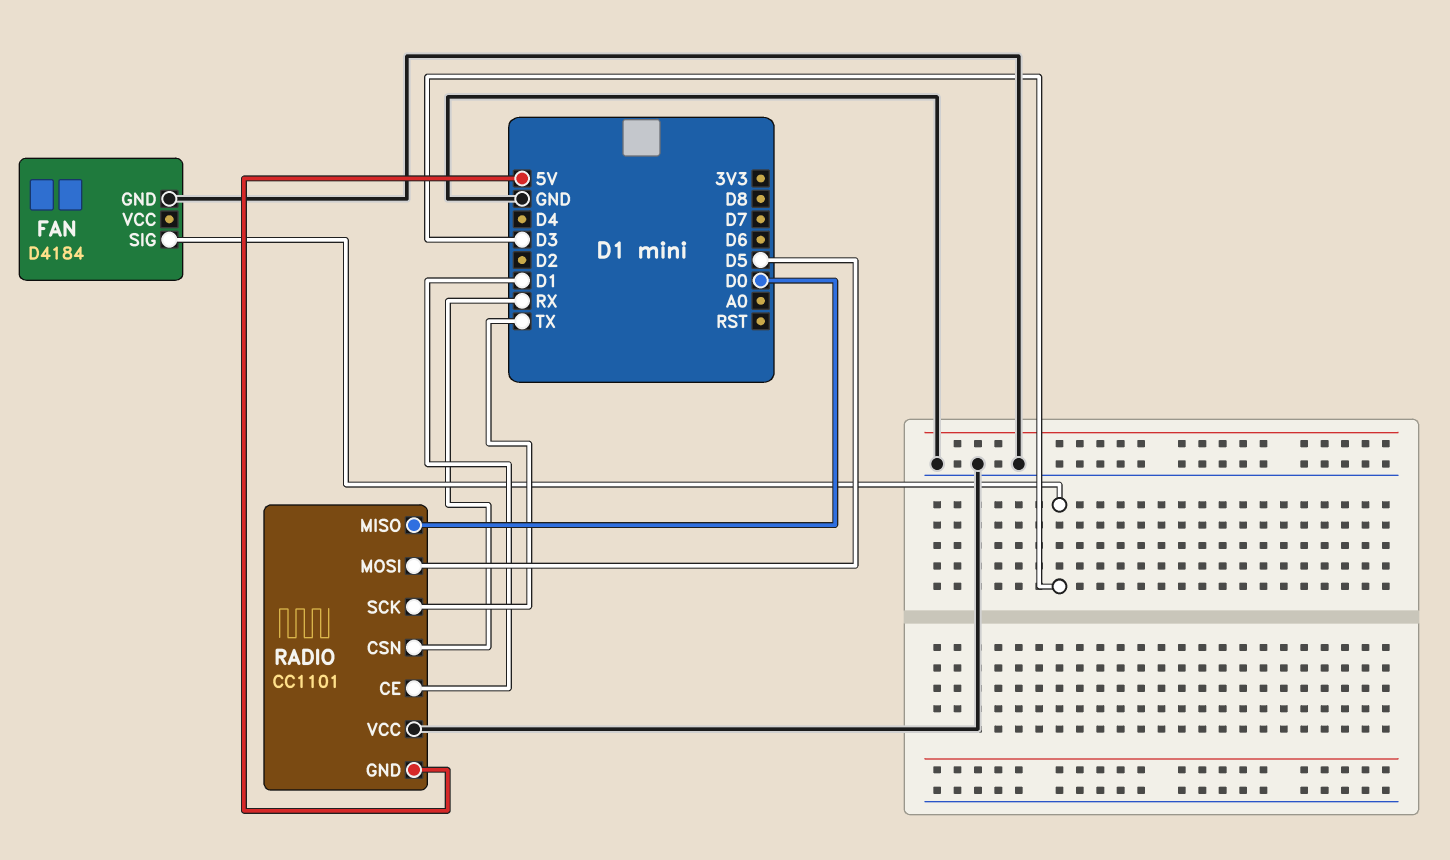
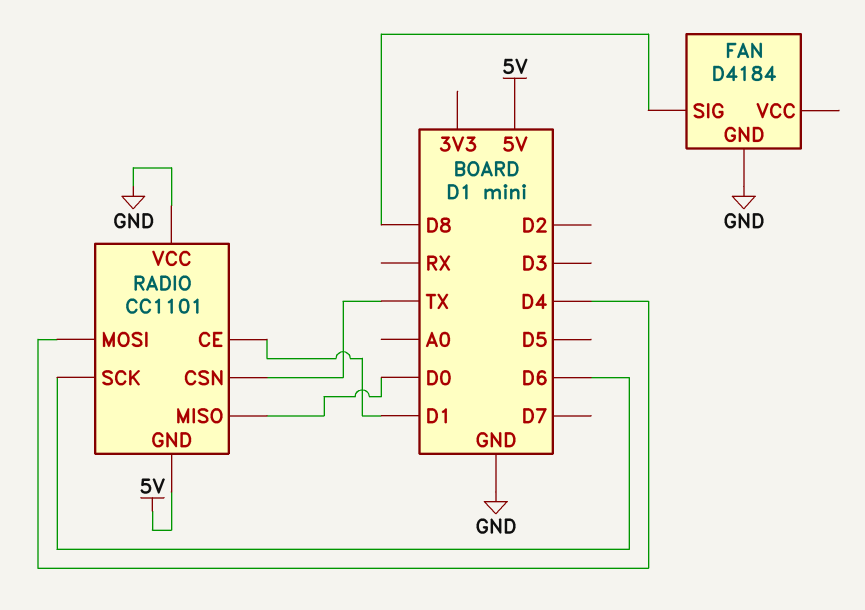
FAN pin SIG: D3 -> D8
RADIO pin CSN: RX -> TX
RADIO pin MOSI: D5 -> D4
RADIO pin SCK: TX -> D6

